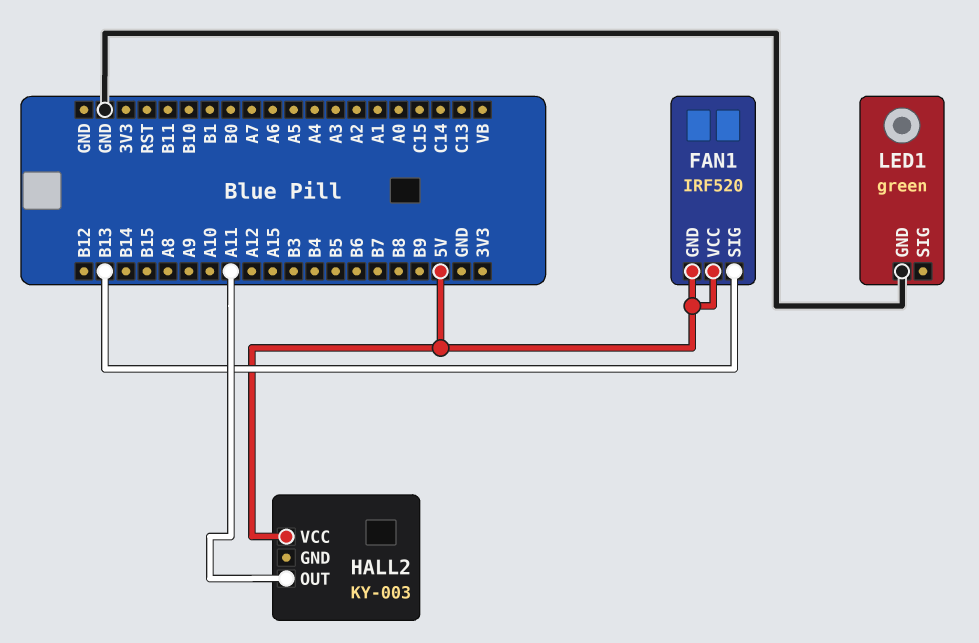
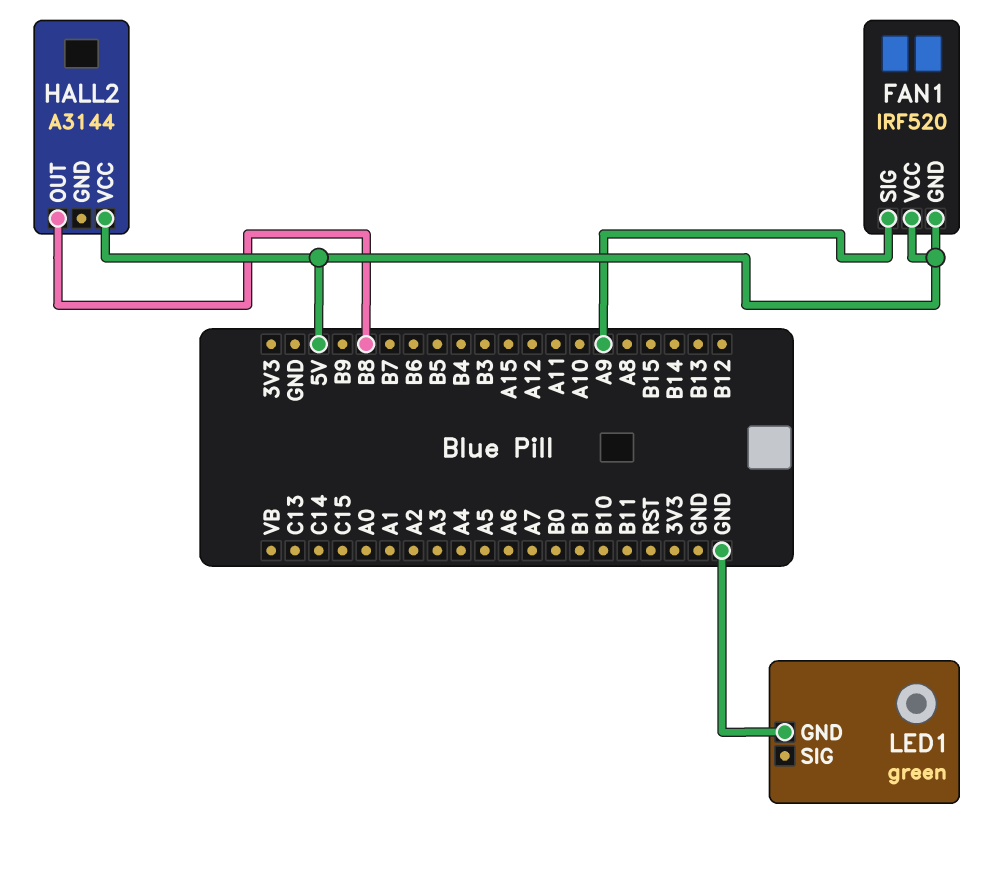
FAN1 pin SIG: B13 -> A9
HALL2: KY-003 -> A3144
HALL2 pin OUT: A11 -> B8

